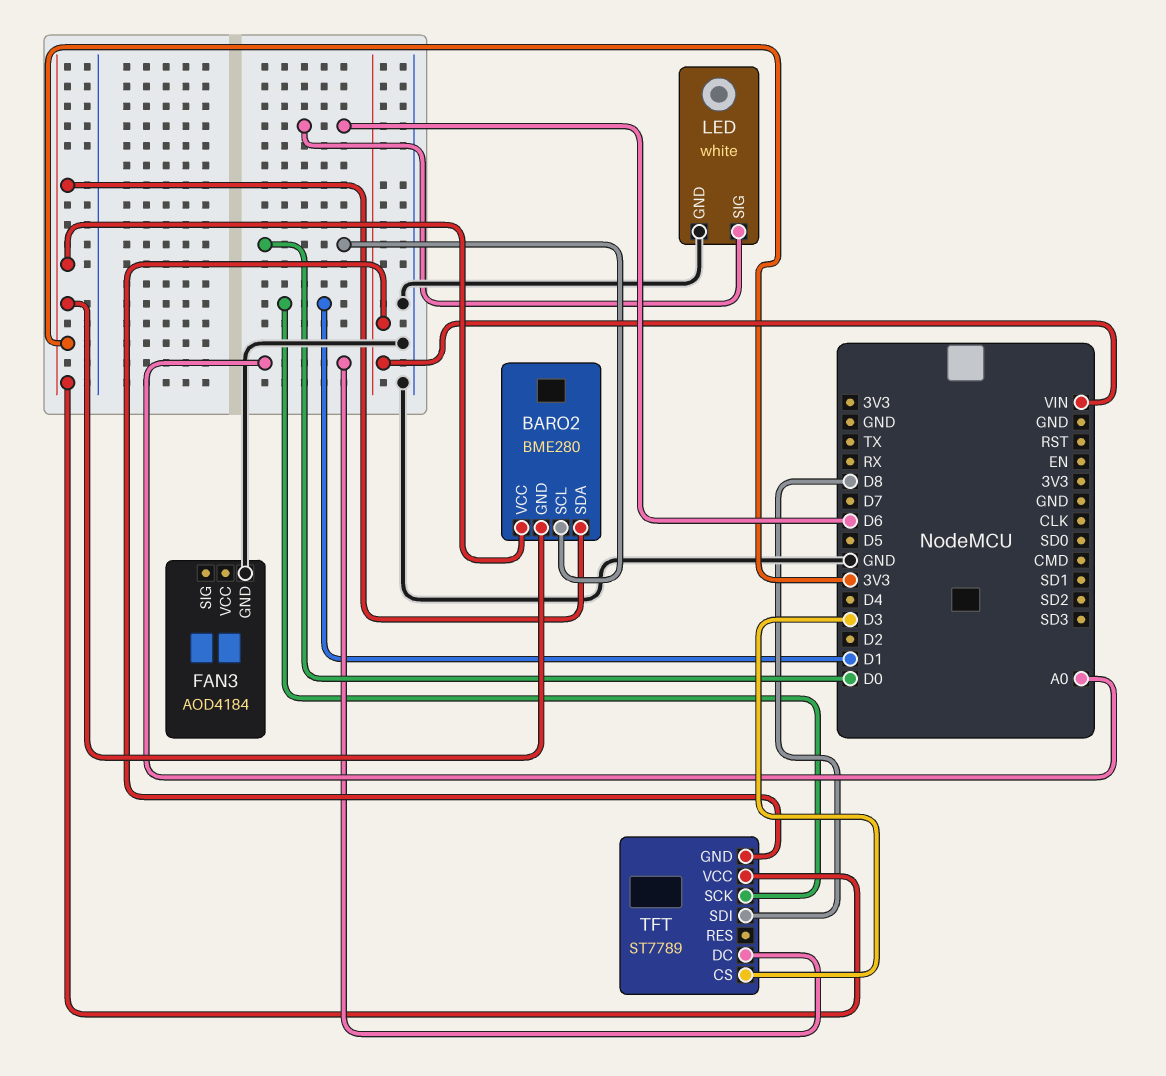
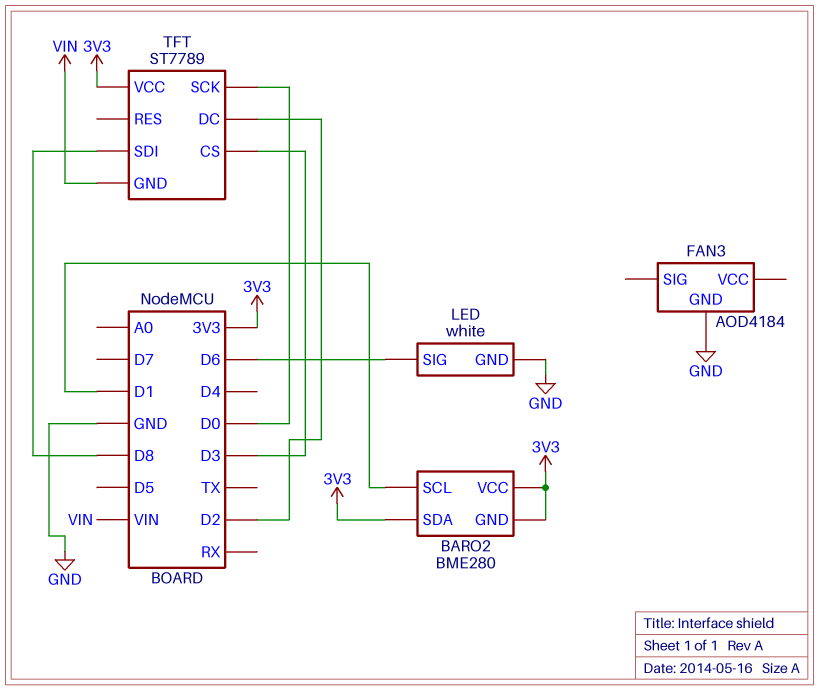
BARO2 pin SCL: D0 -> D1
TFT pin DC: A0 -> D2
TFT pin SCK: D1 -> D0

